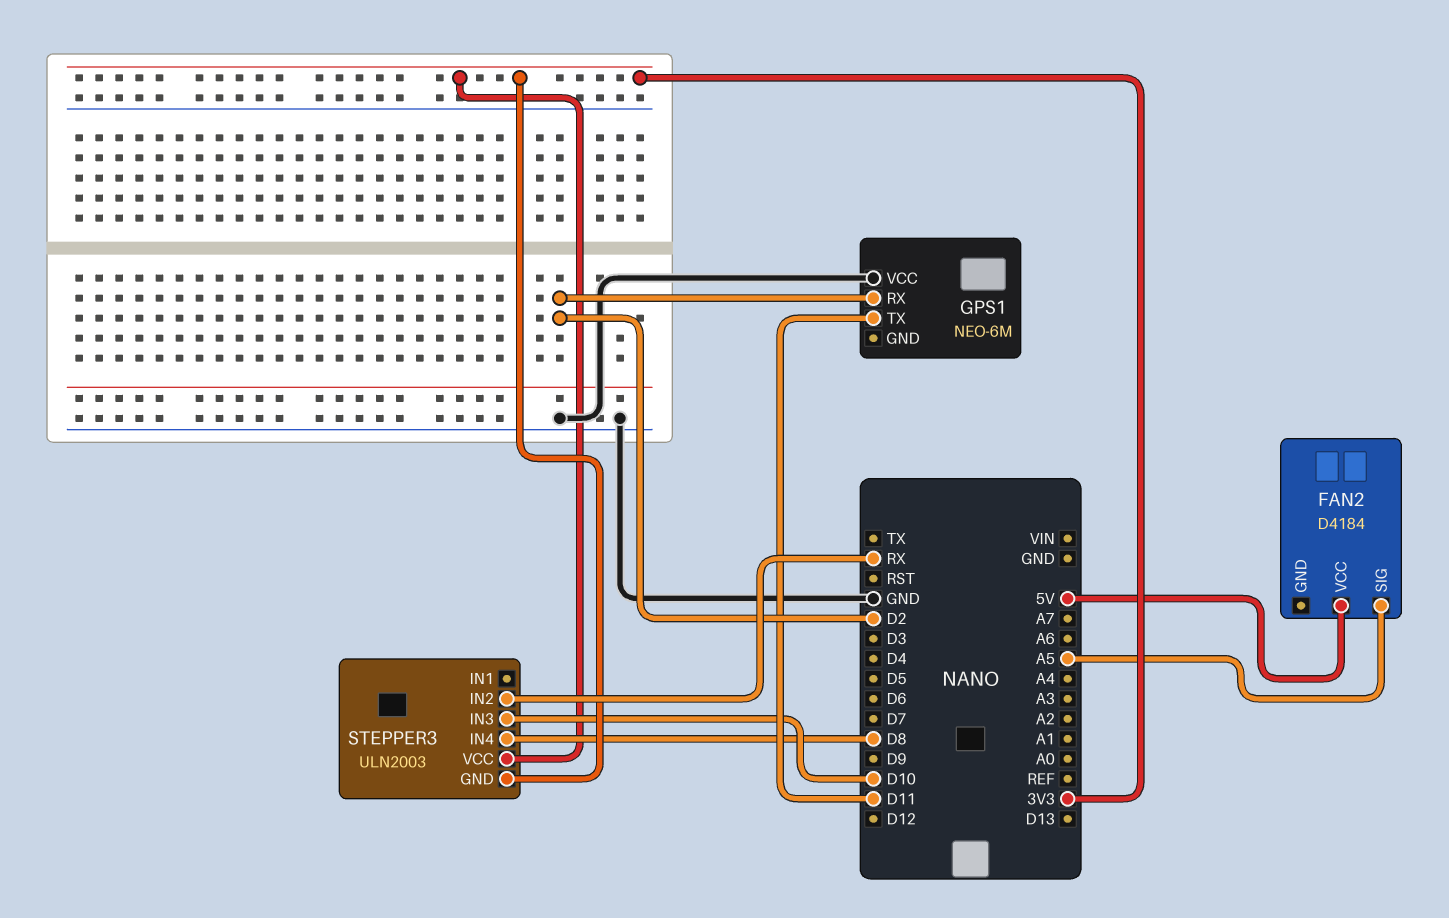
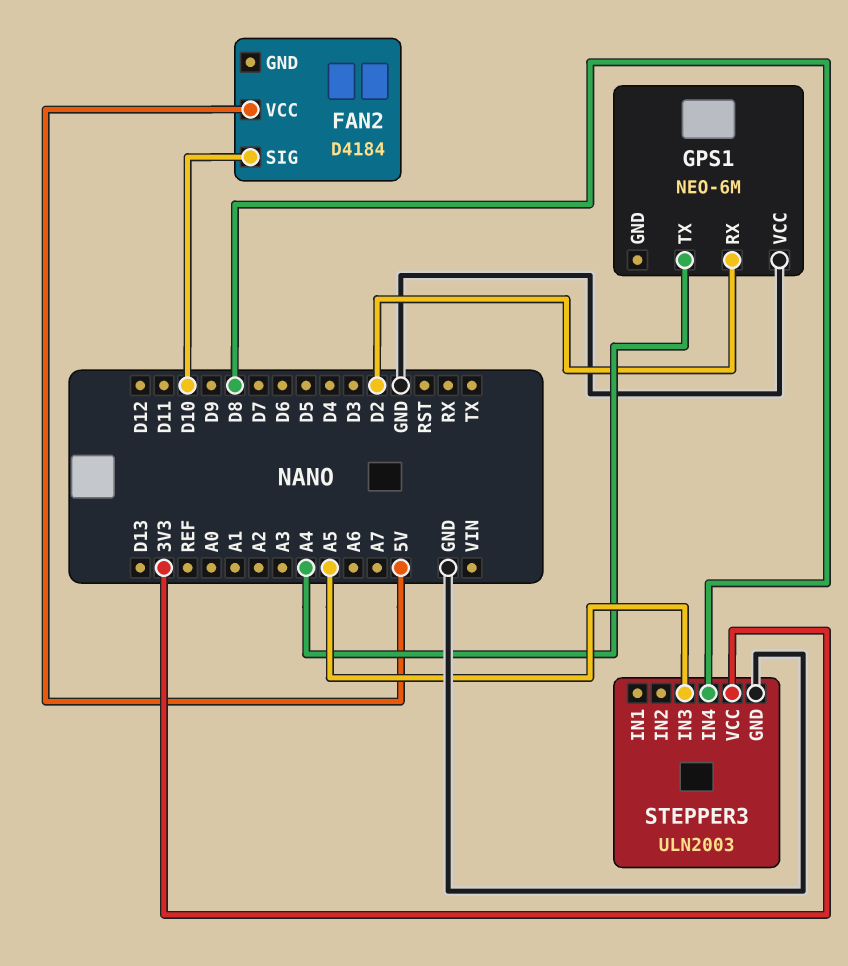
FAN2 pin SIG: A5 -> D10
GPS1 pin TX: D11 -> A4
STEPPER3 pin GND: 3V3 -> GND
STEPPER3 pin IN2: RX -> none
STEPPER3 pin IN3: D10 -> A5

